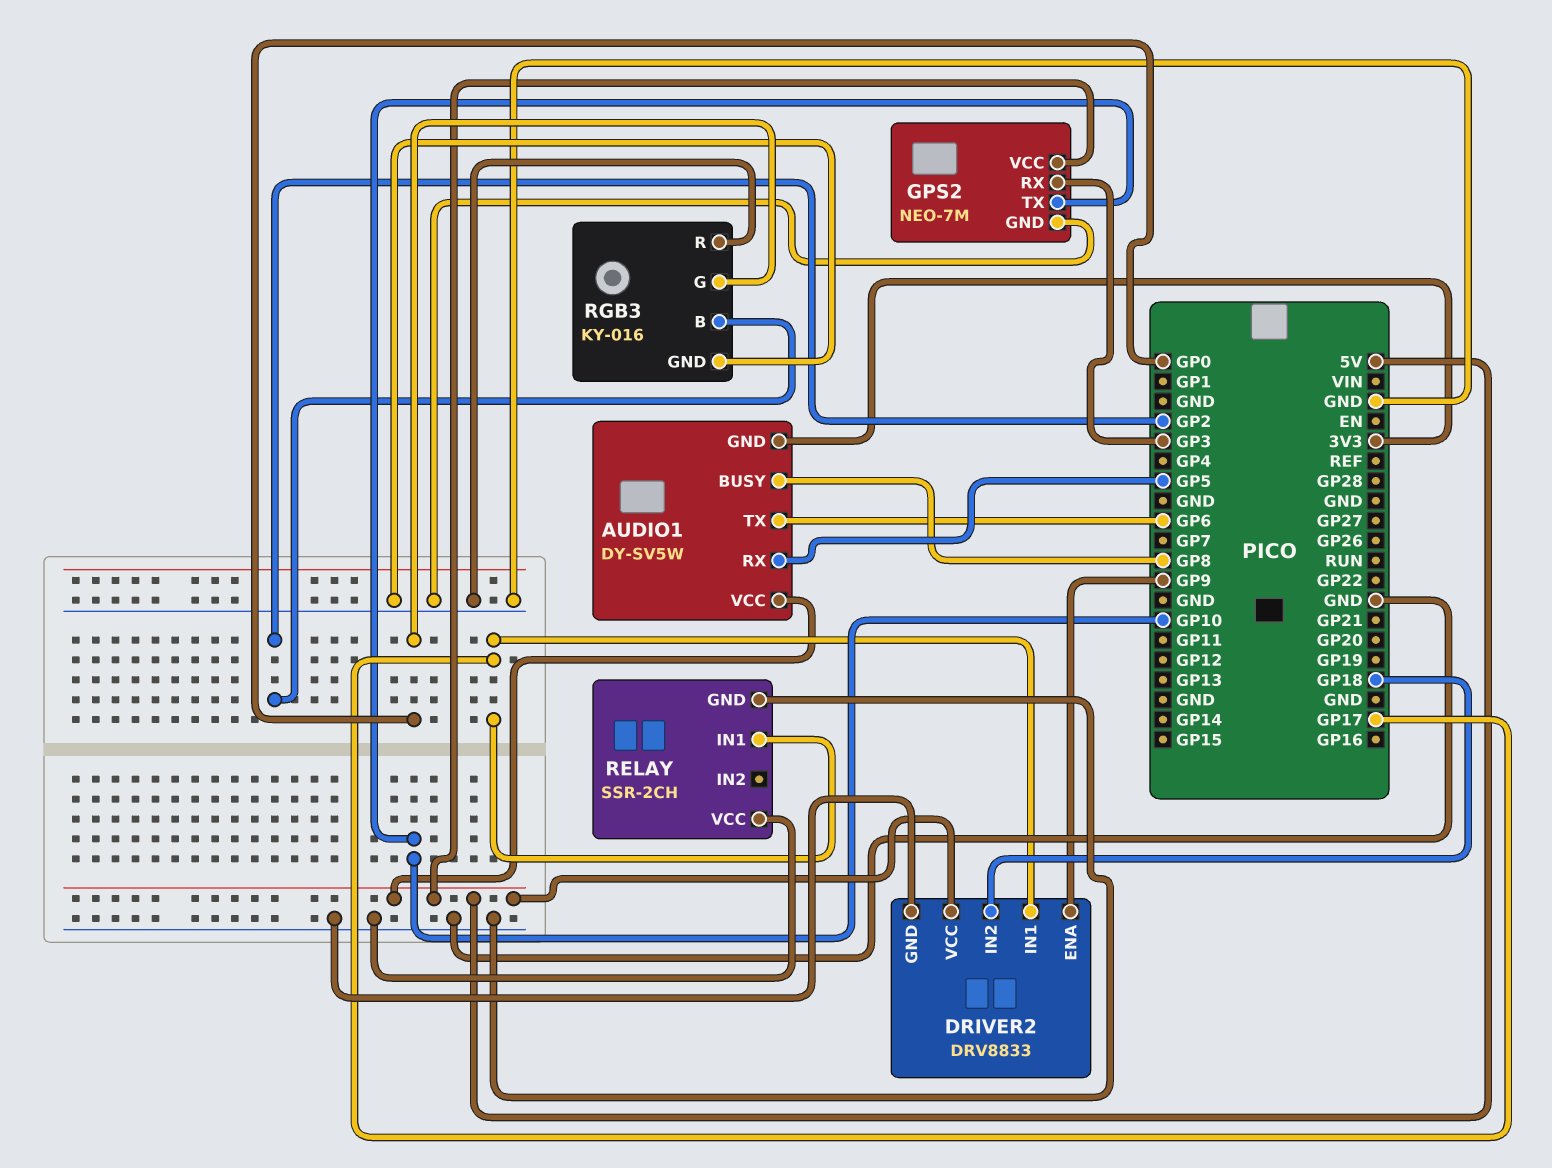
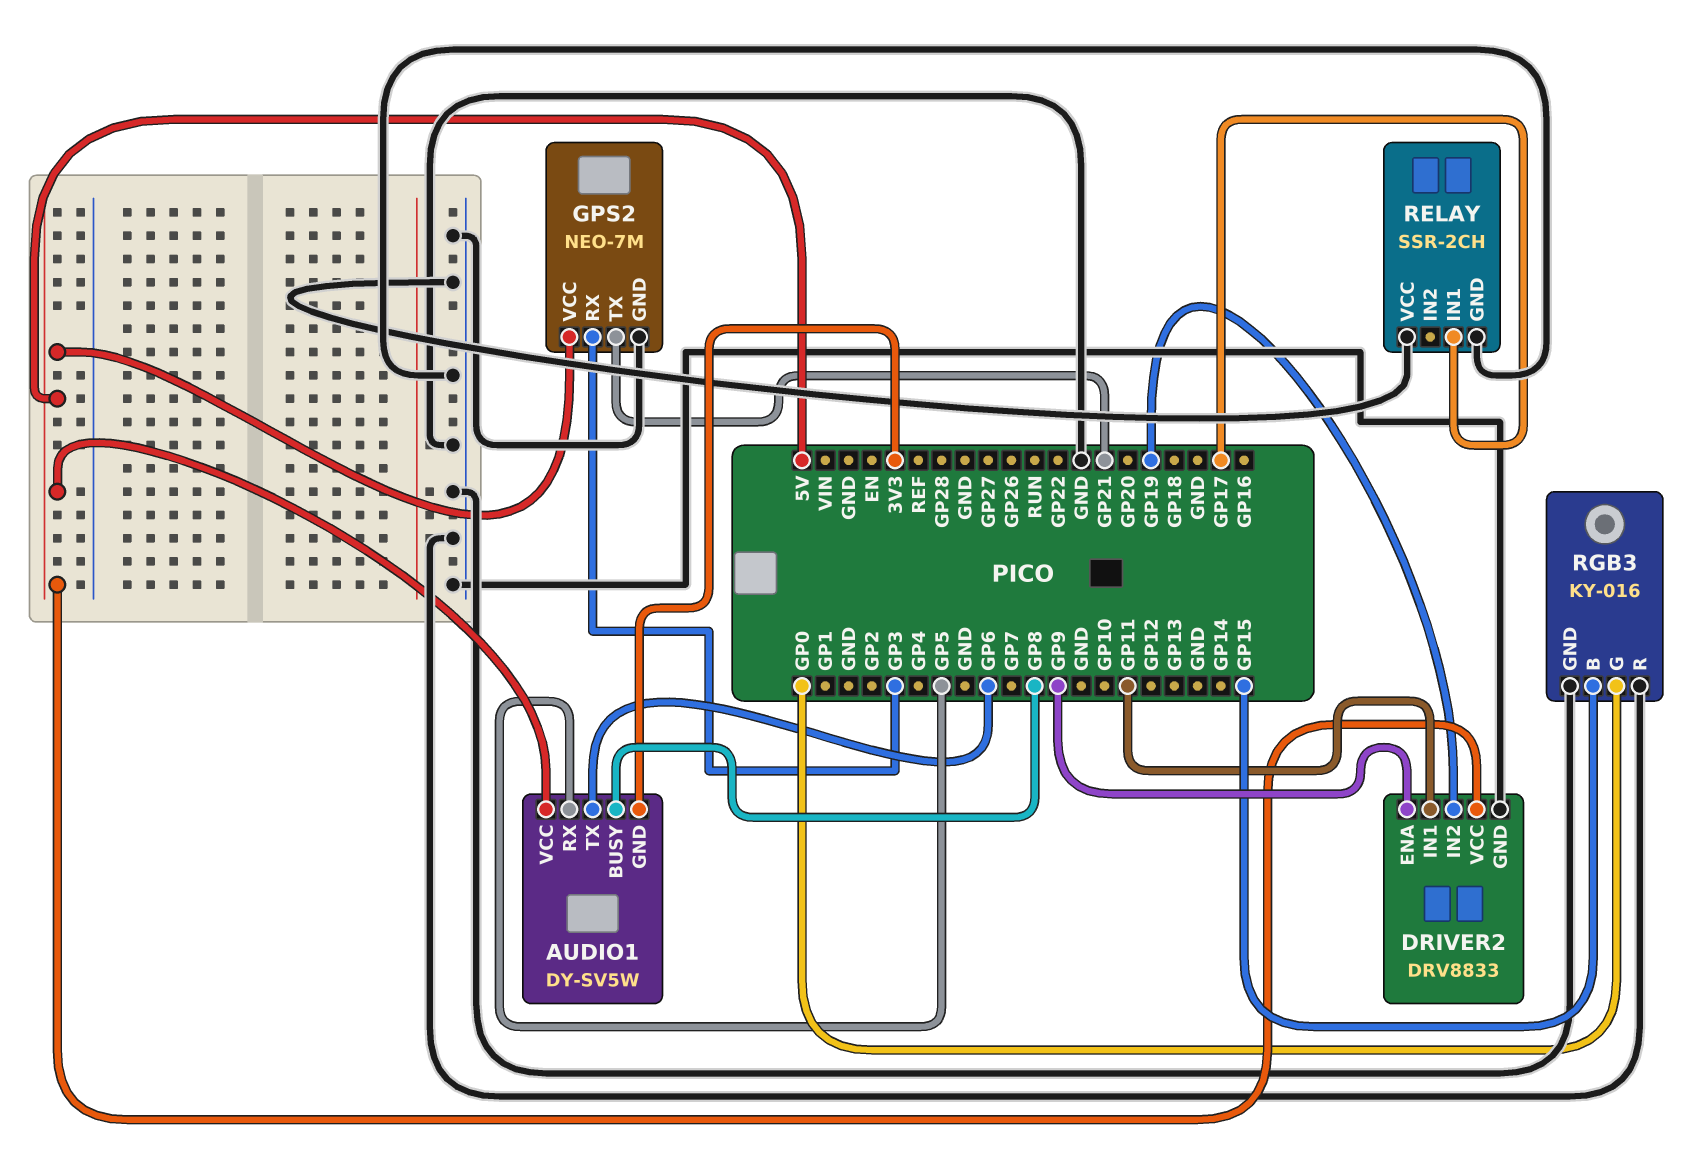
DRIVER2 pin IN1: GP17 -> GP11
DRIVER2 pin IN2: GP18 -> GP19
GPS2 pin TX: GP10 -> GP21
RGB3 pin B: GP2 -> GP15

